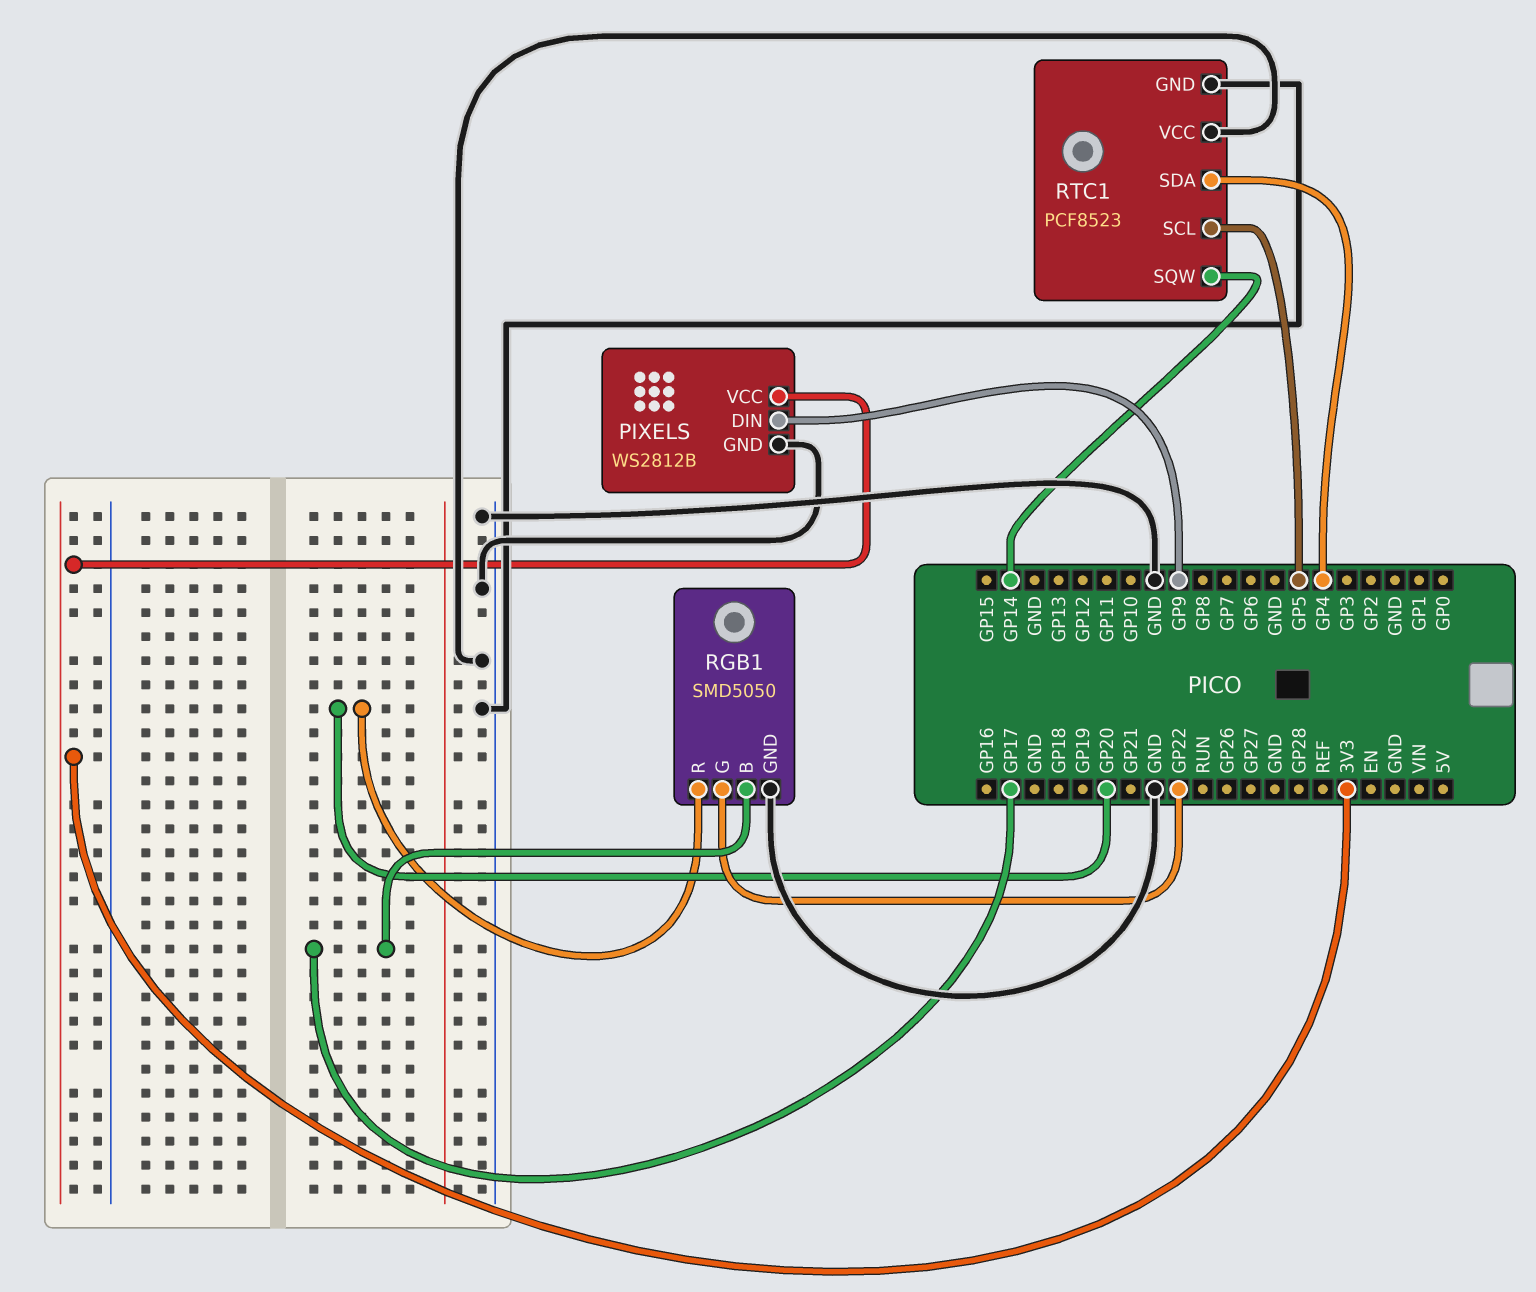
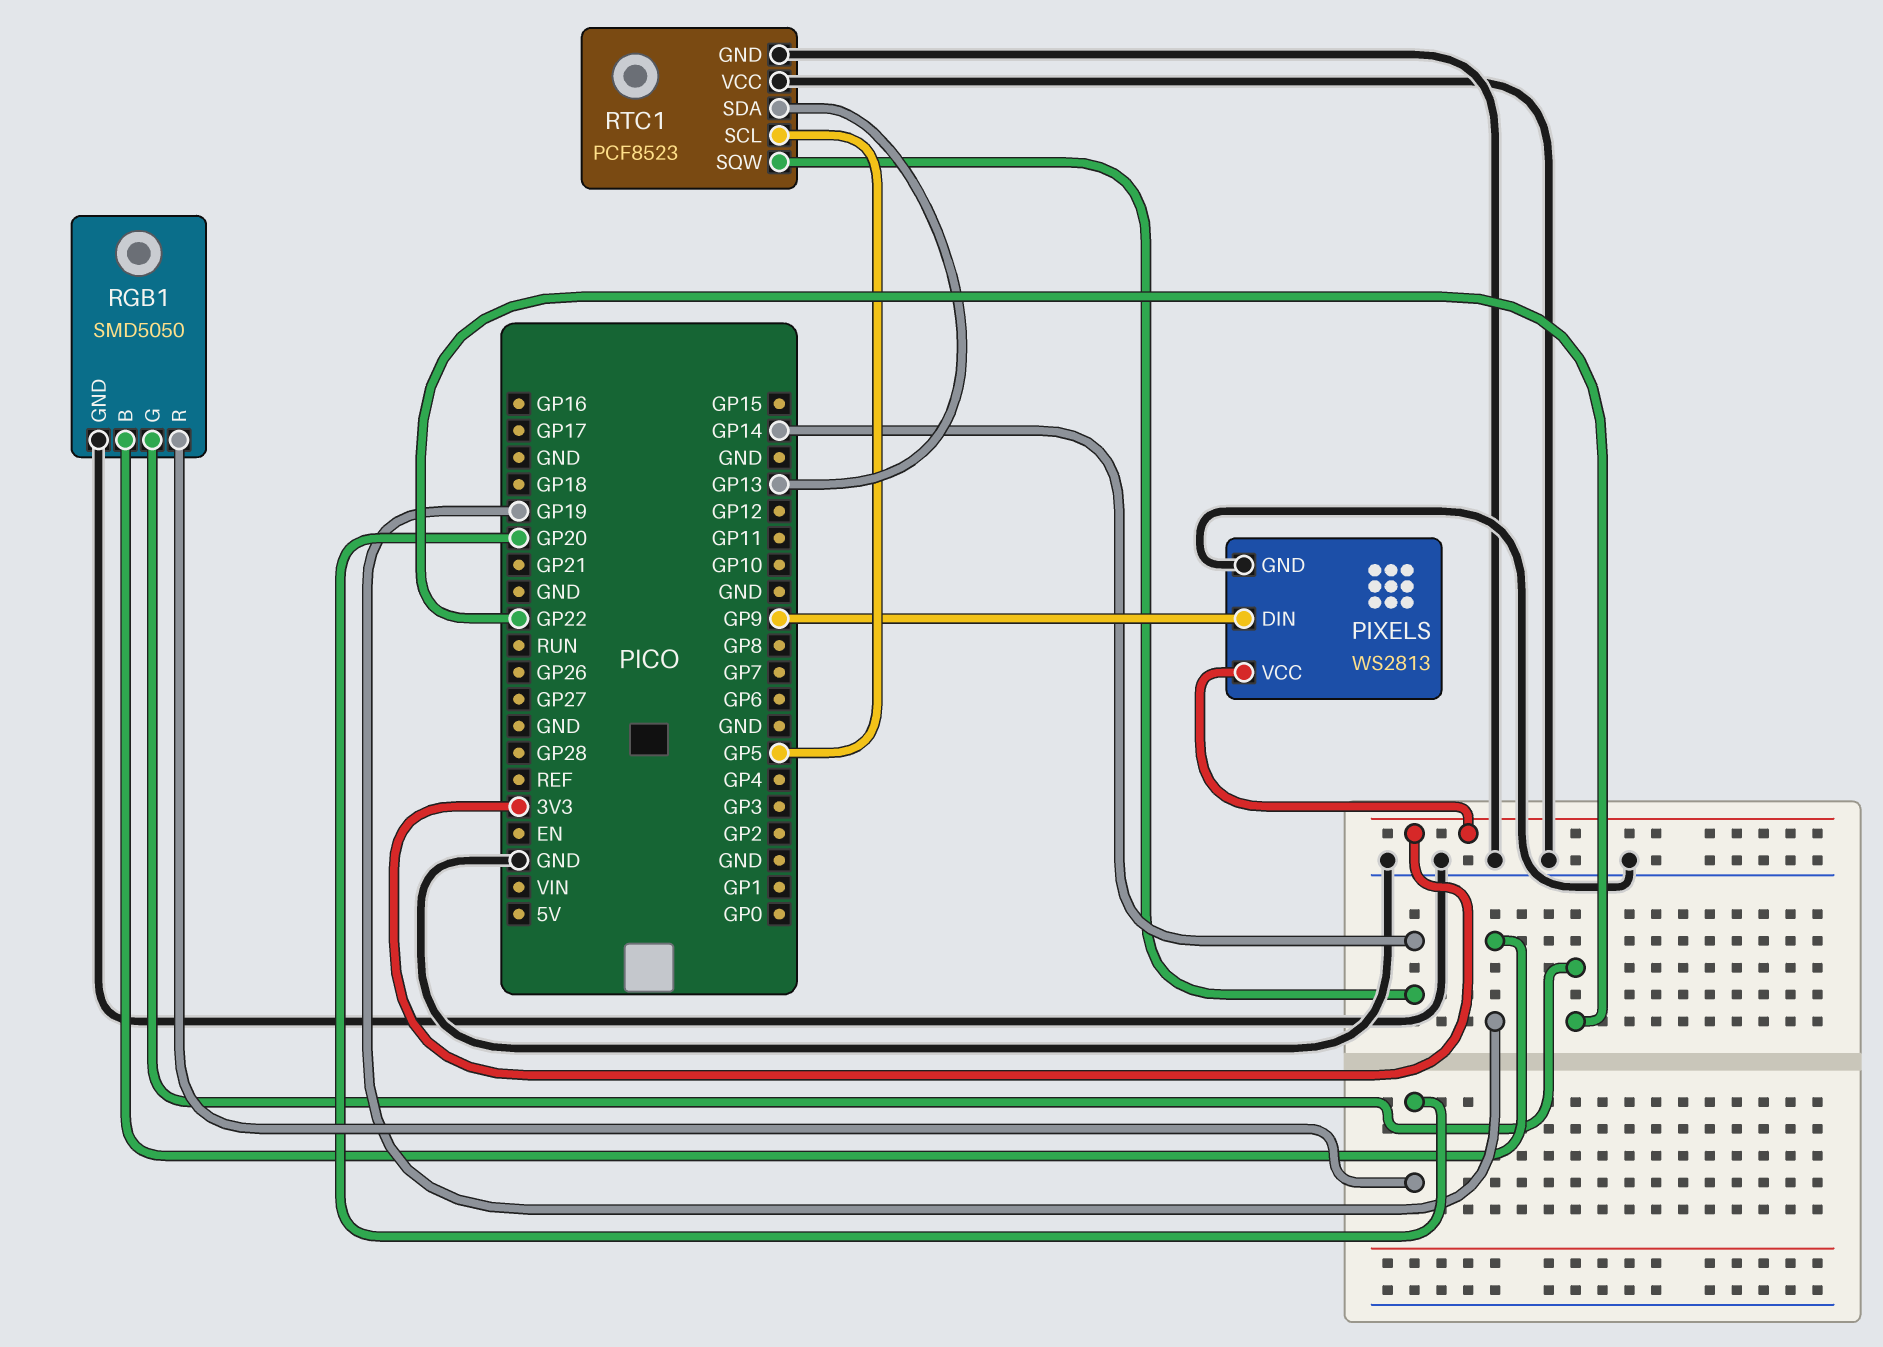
PIXELS: WS2812B -> WS2813
RGB1 pin B: GP17 -> GP19
RTC1 pin SDA: GP4 -> GP13

